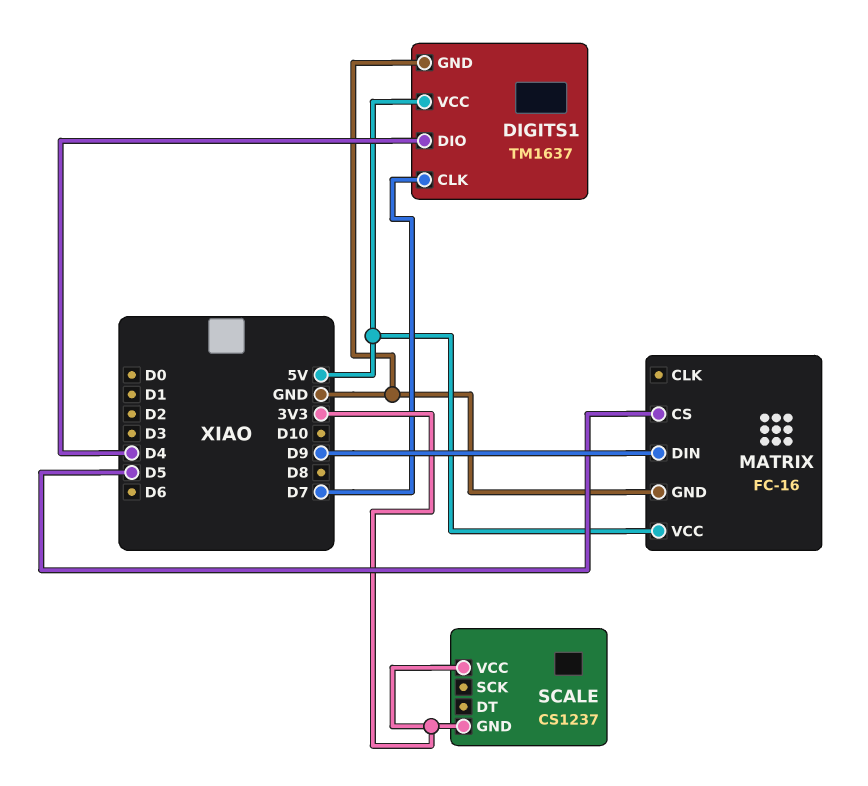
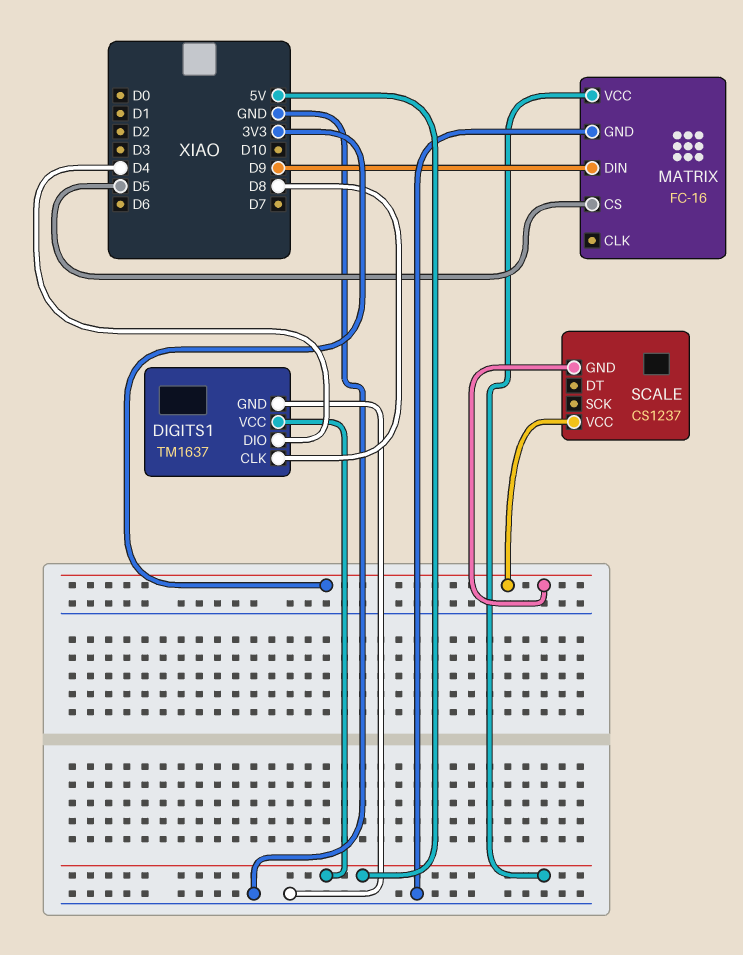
DIGITS1 pin CLK: D7 -> D8

